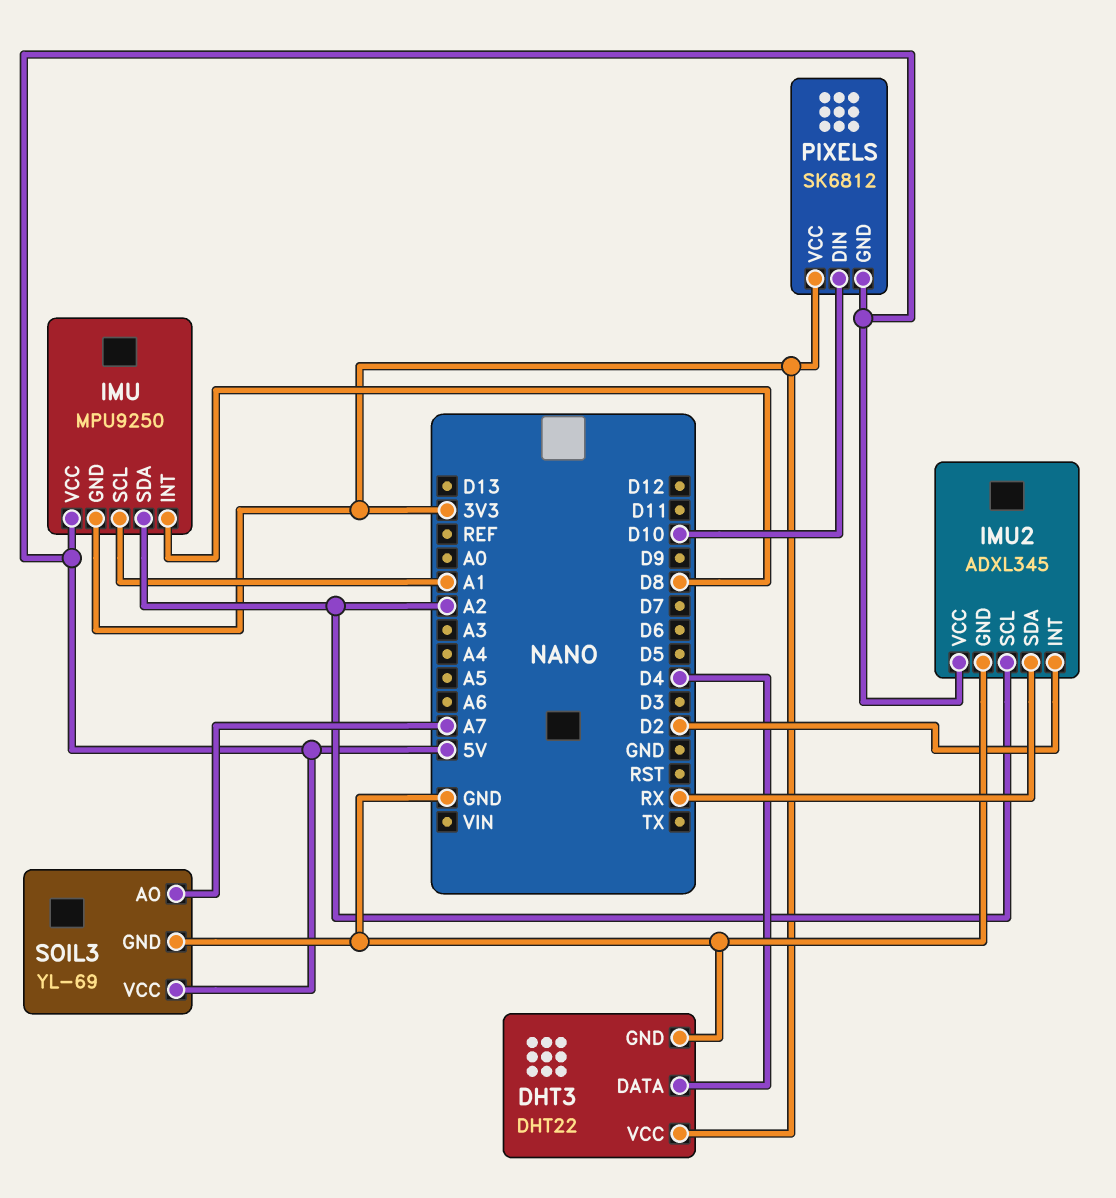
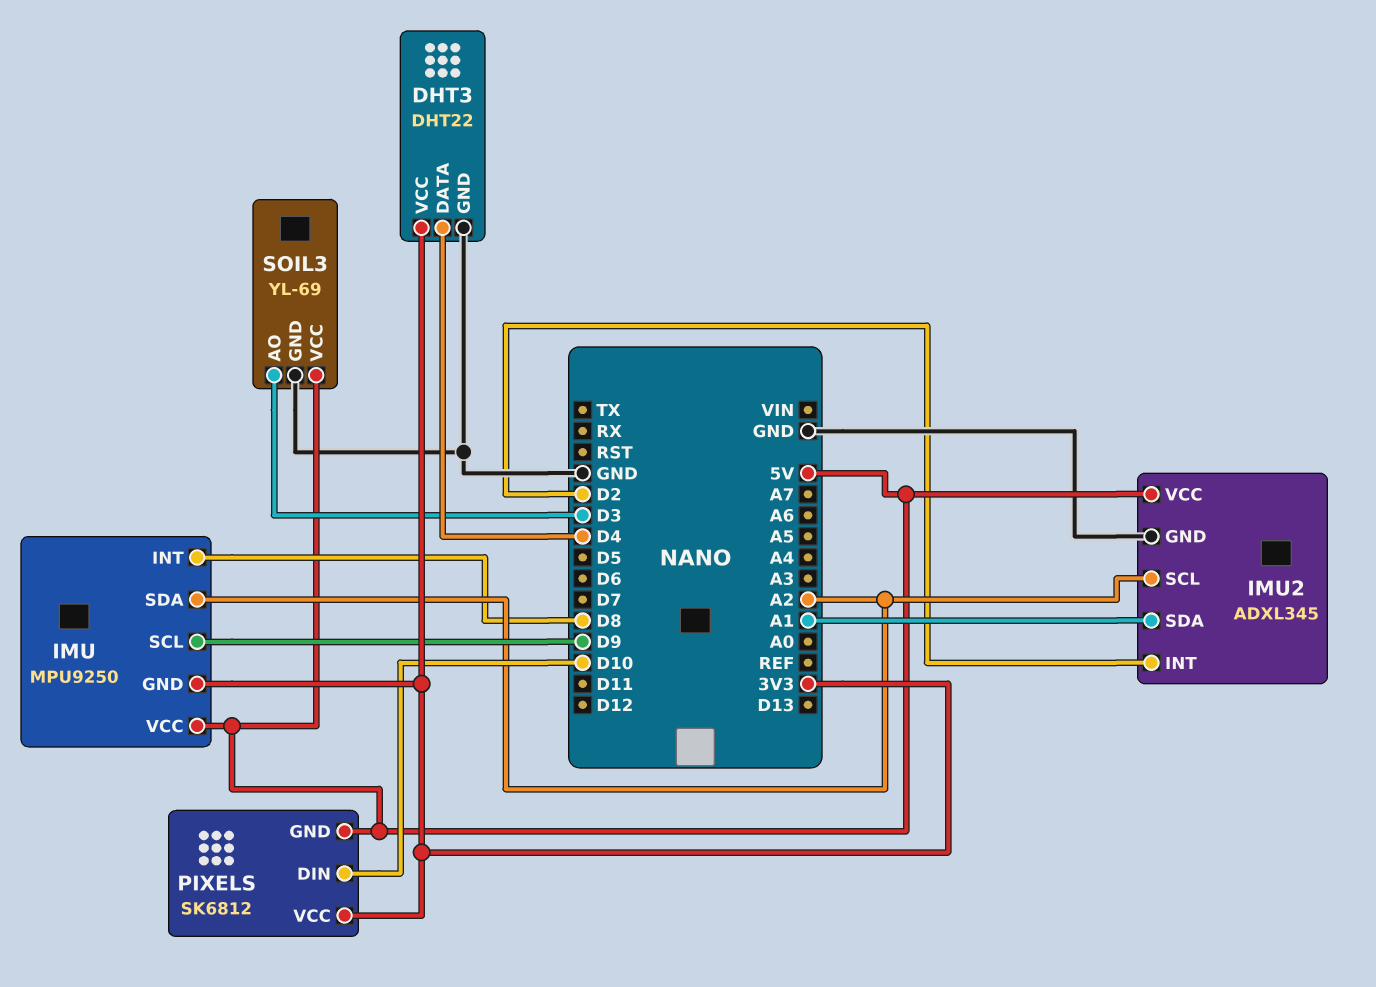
IMU pin SCL: A1 -> D9
IMU2 pin SDA: RX -> A1
SOIL3 pin AO: A7 -> D3

